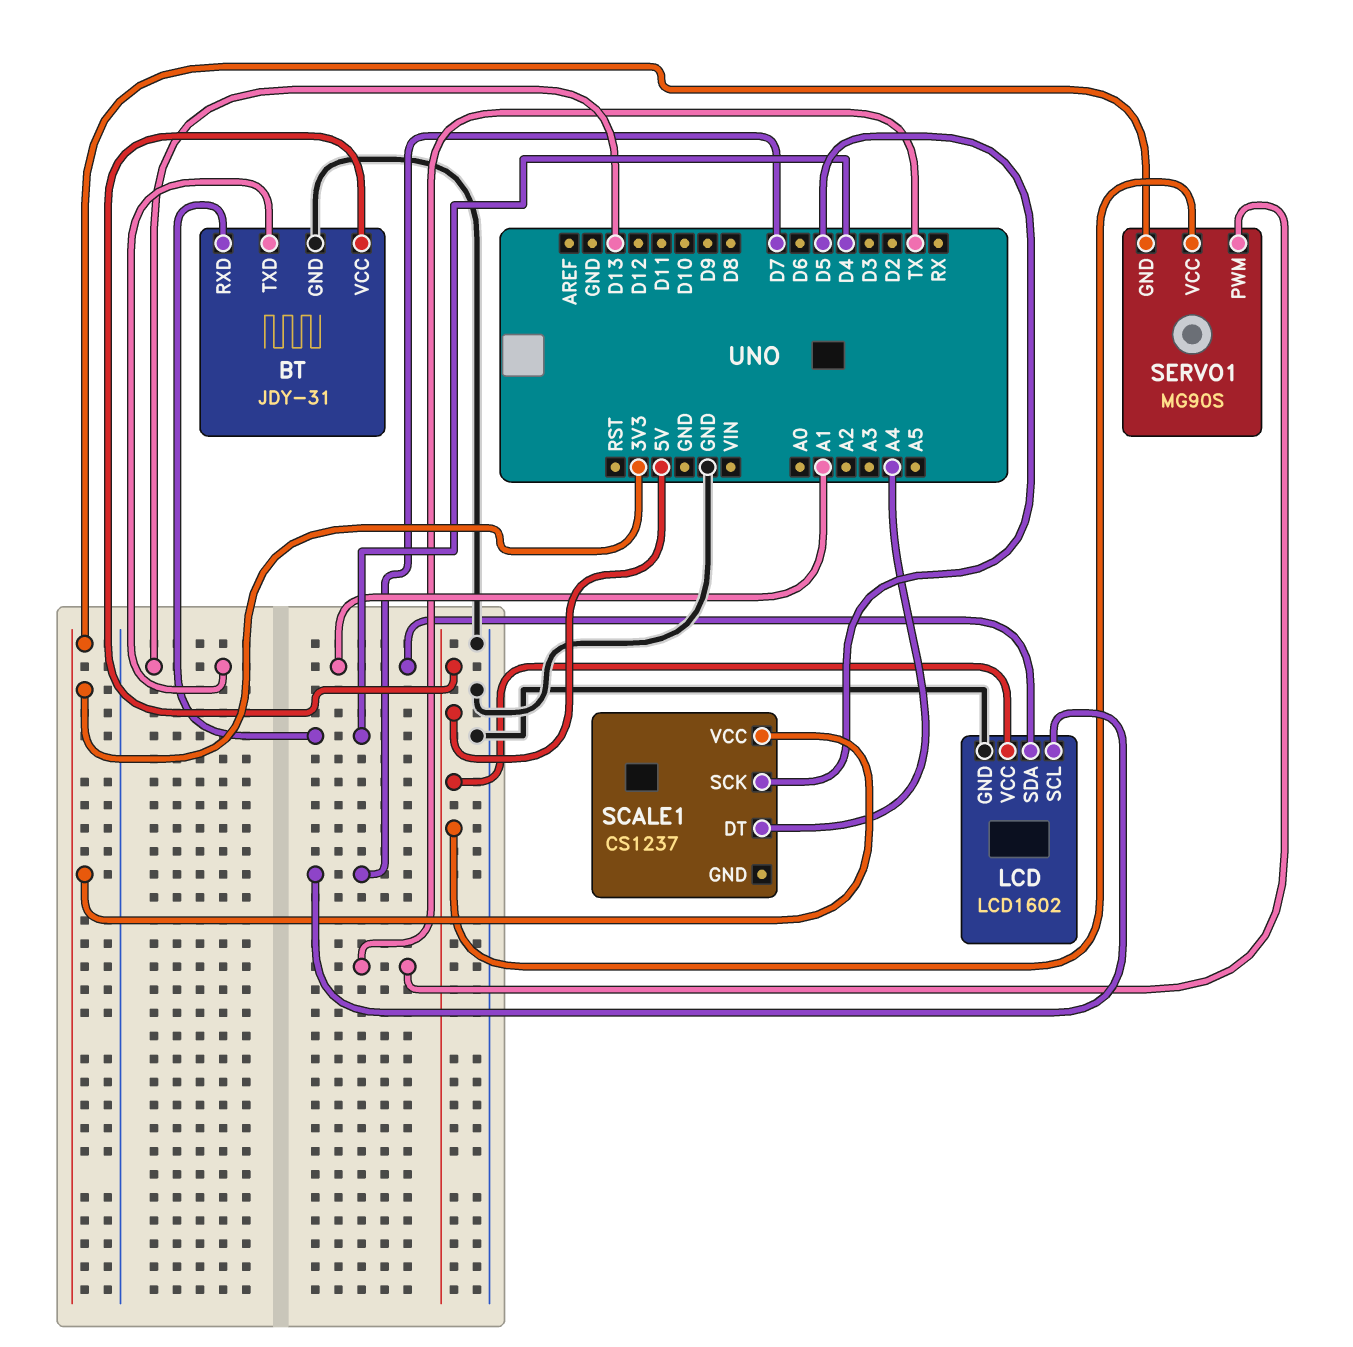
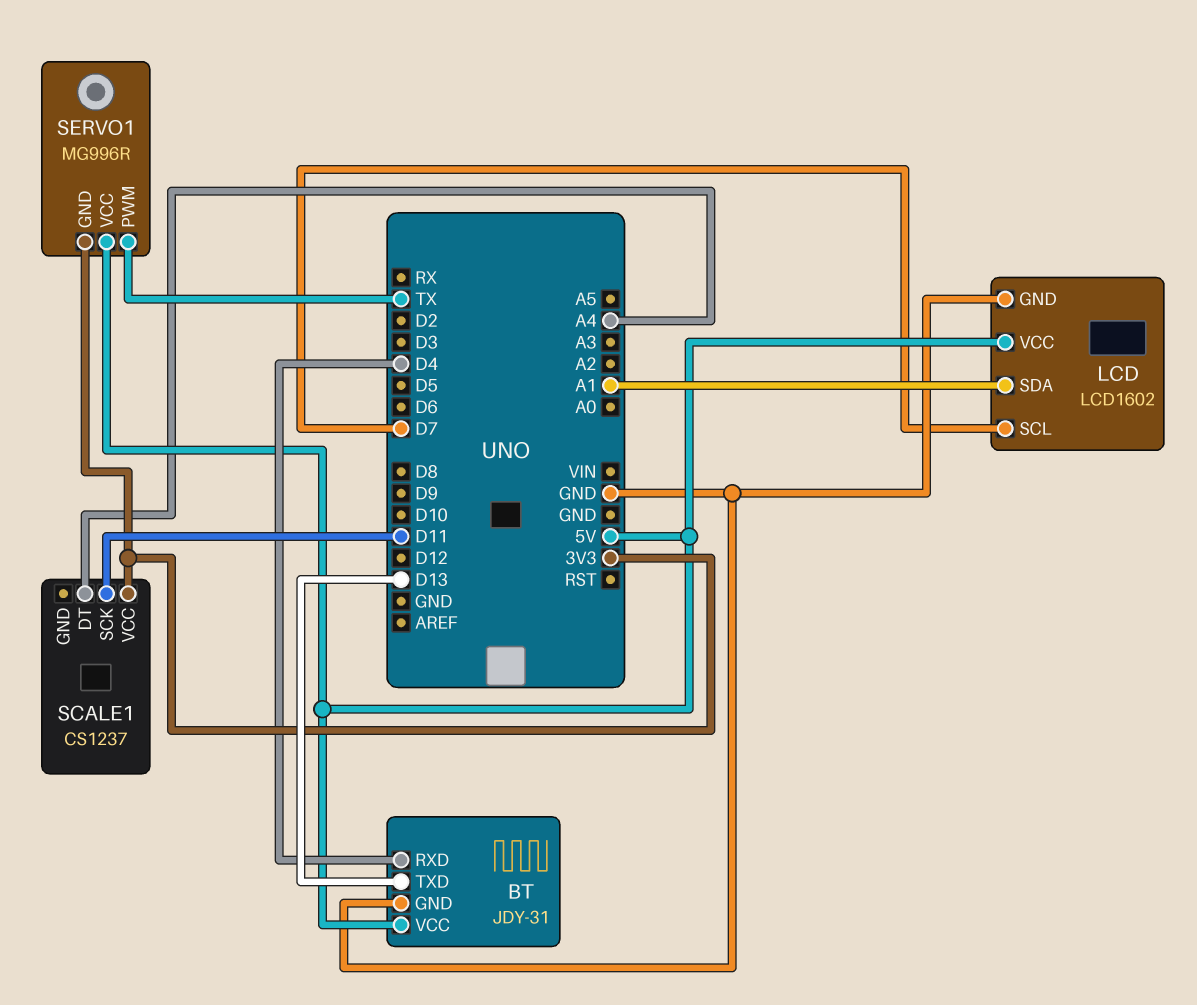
SCALE1 pin SCK: D5 -> D11
SERVO1: MG90S -> MG996R

